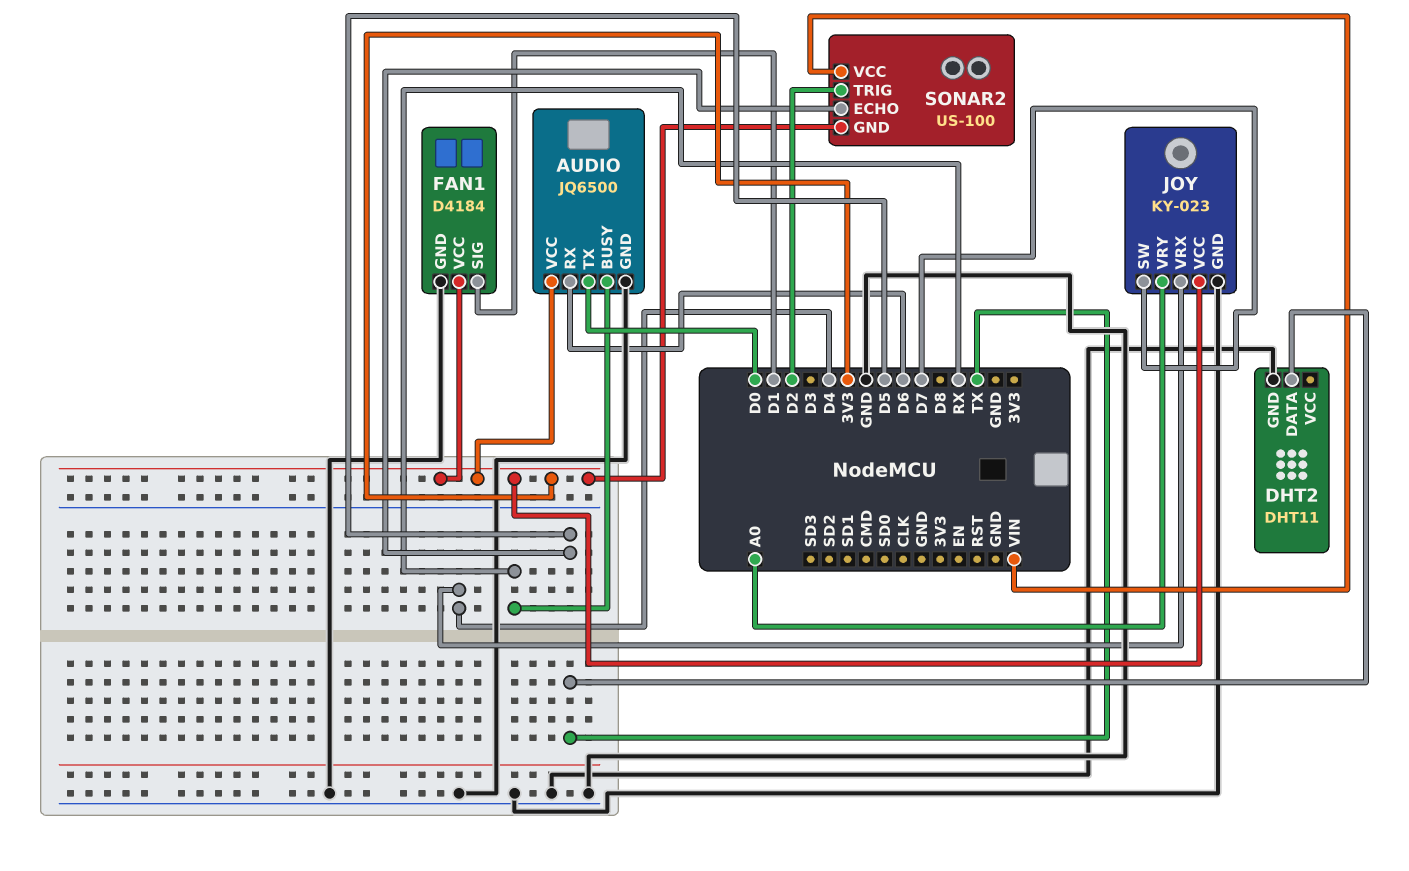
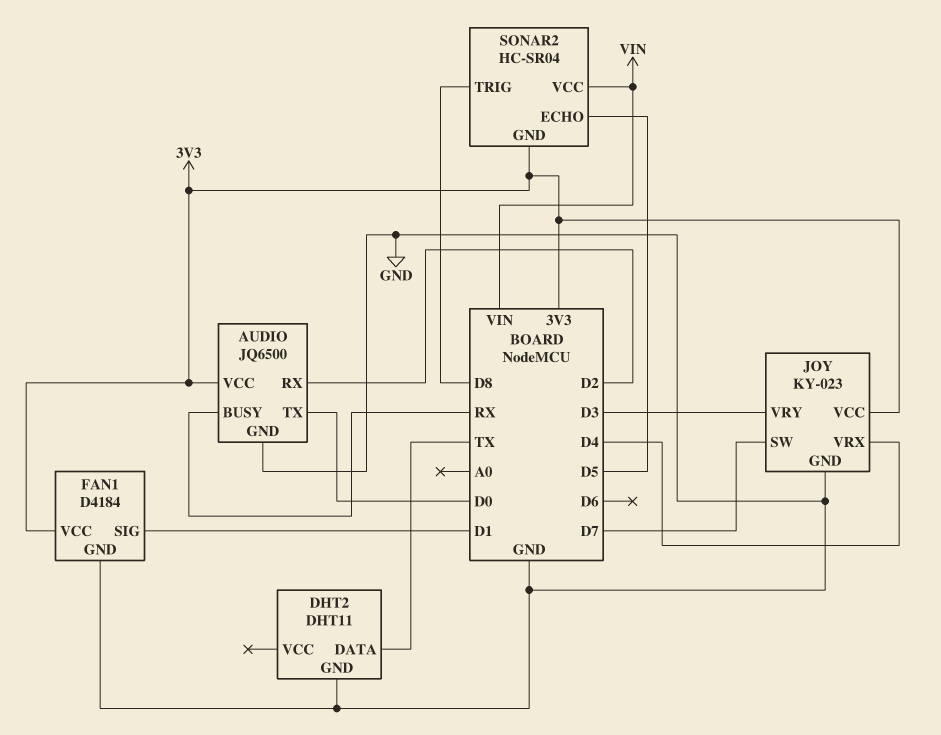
AUDIO pin RX: D6 -> D2
JOY pin VRY: A0 -> D3
SONAR2: US-100 -> HC-SR04
SONAR2 pin TRIG: D2 -> D8

